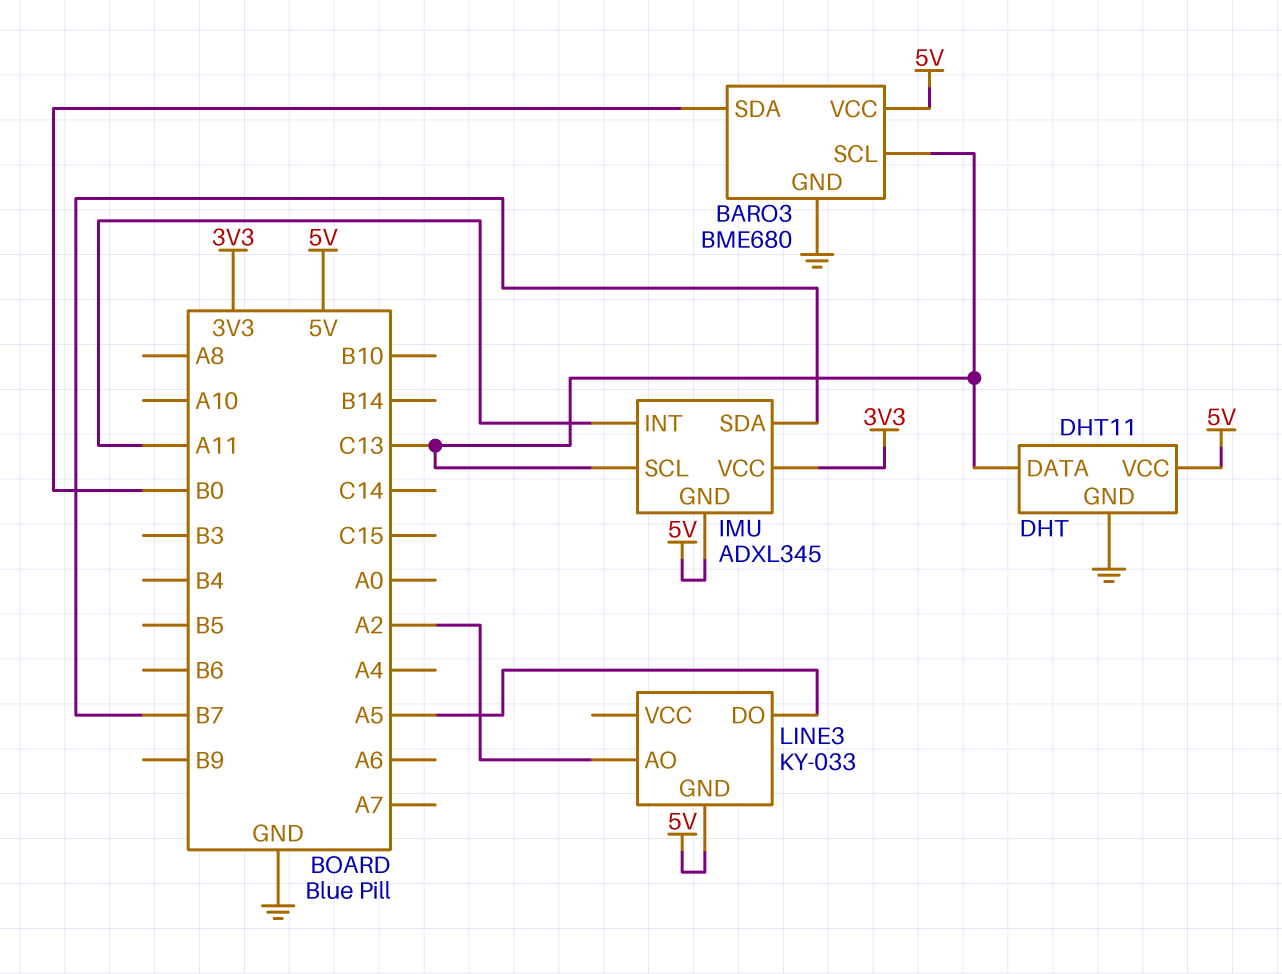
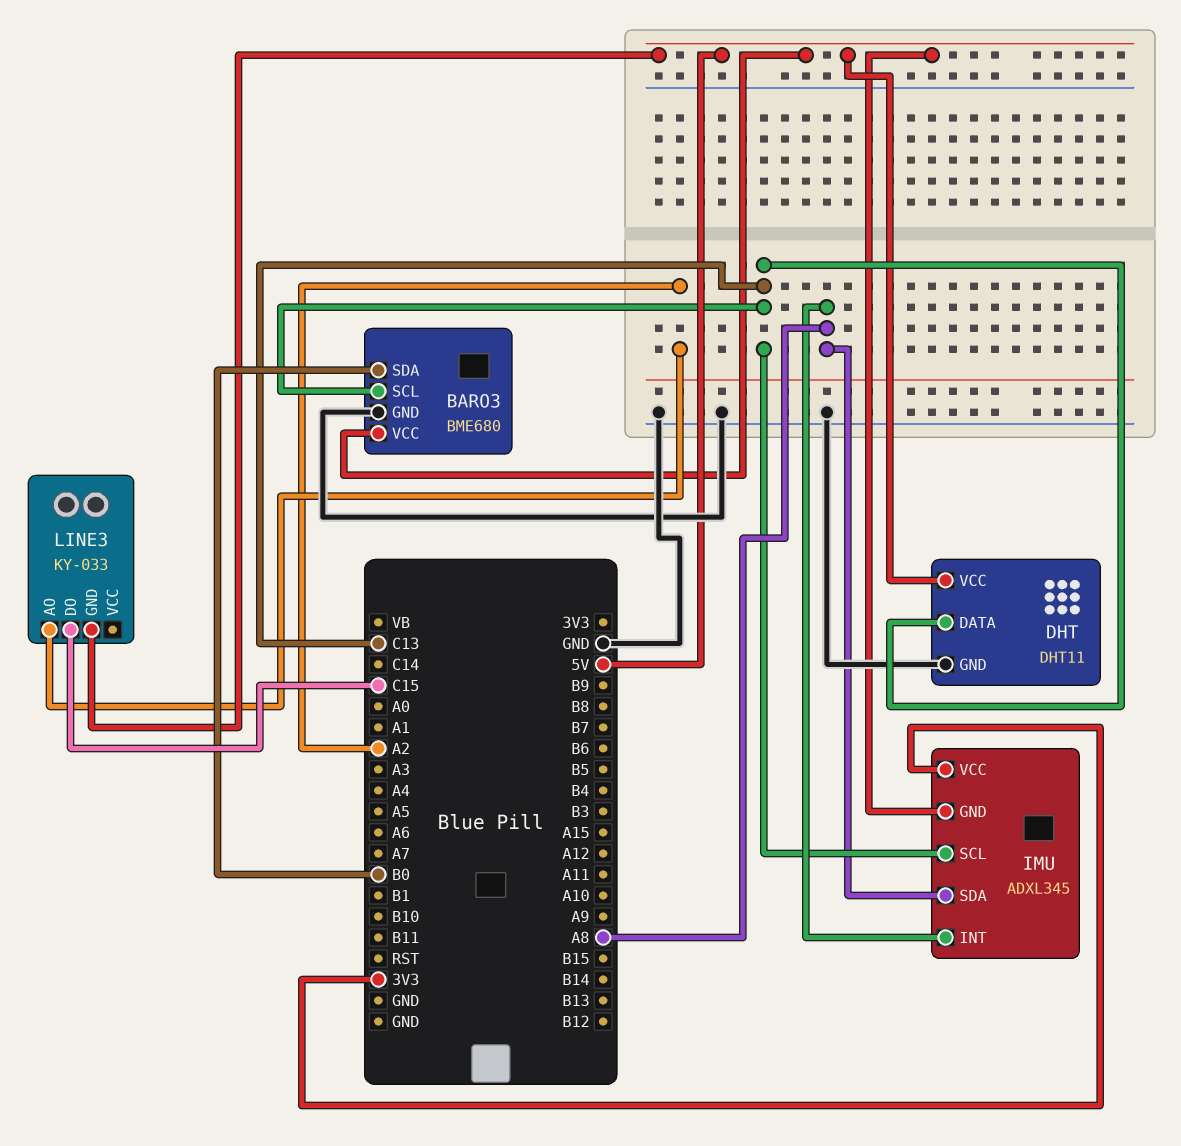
IMU pin INT: A11 -> A8
IMU pin SDA: B7 -> A8
LINE3 pin DO: A5 -> C15

